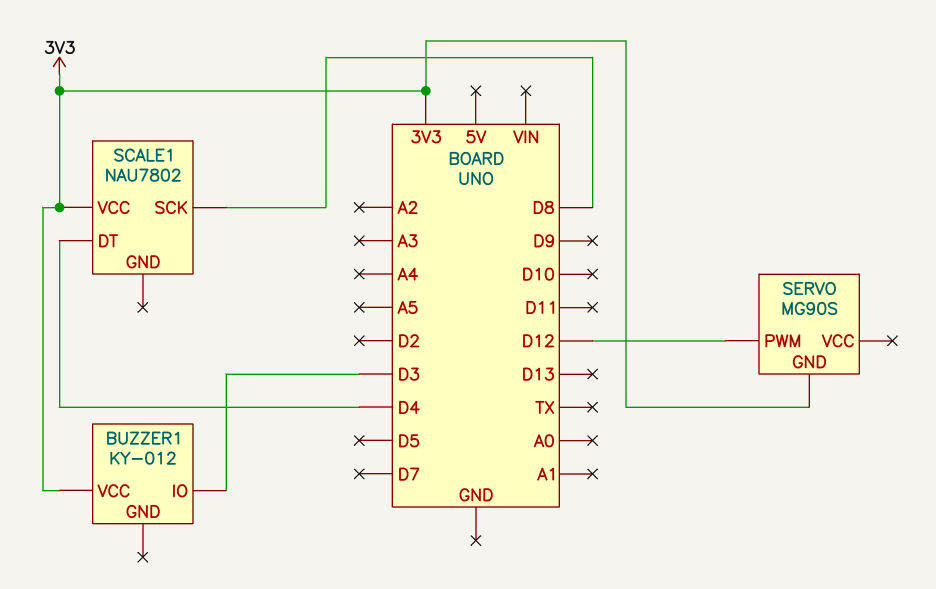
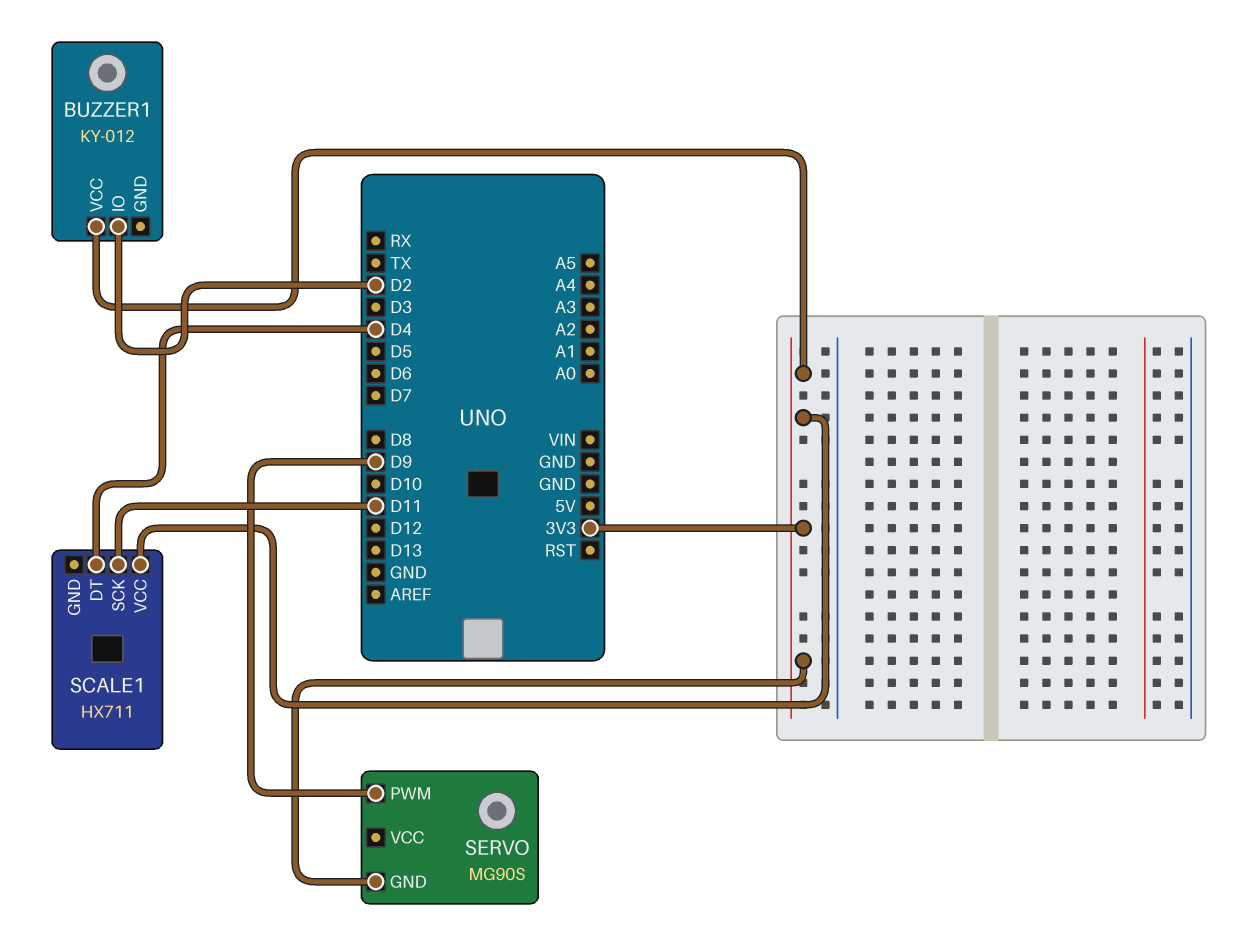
BUZZER1 pin IO: D3 -> D2
SCALE1: NAU7802 -> HX711
SCALE1 pin SCK: D8 -> D11
SERVO pin PWM: D12 -> D9

